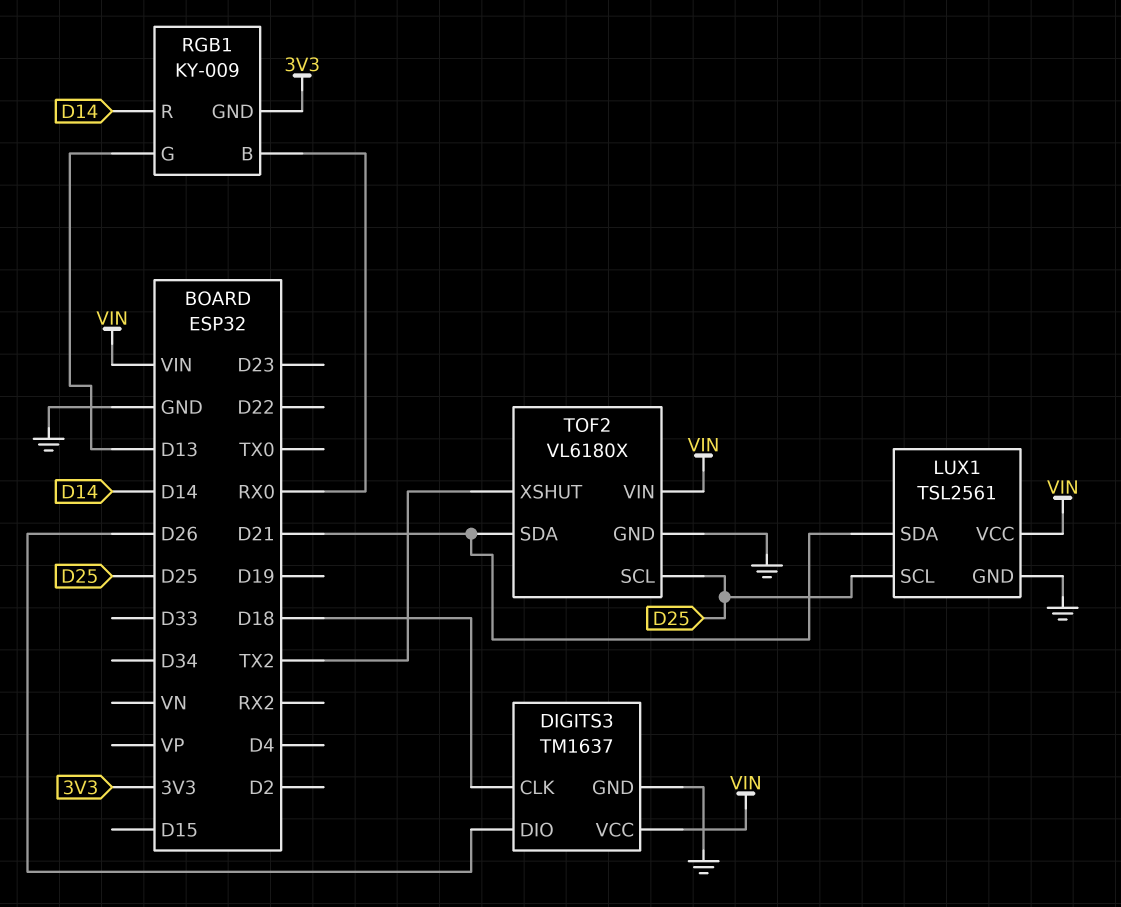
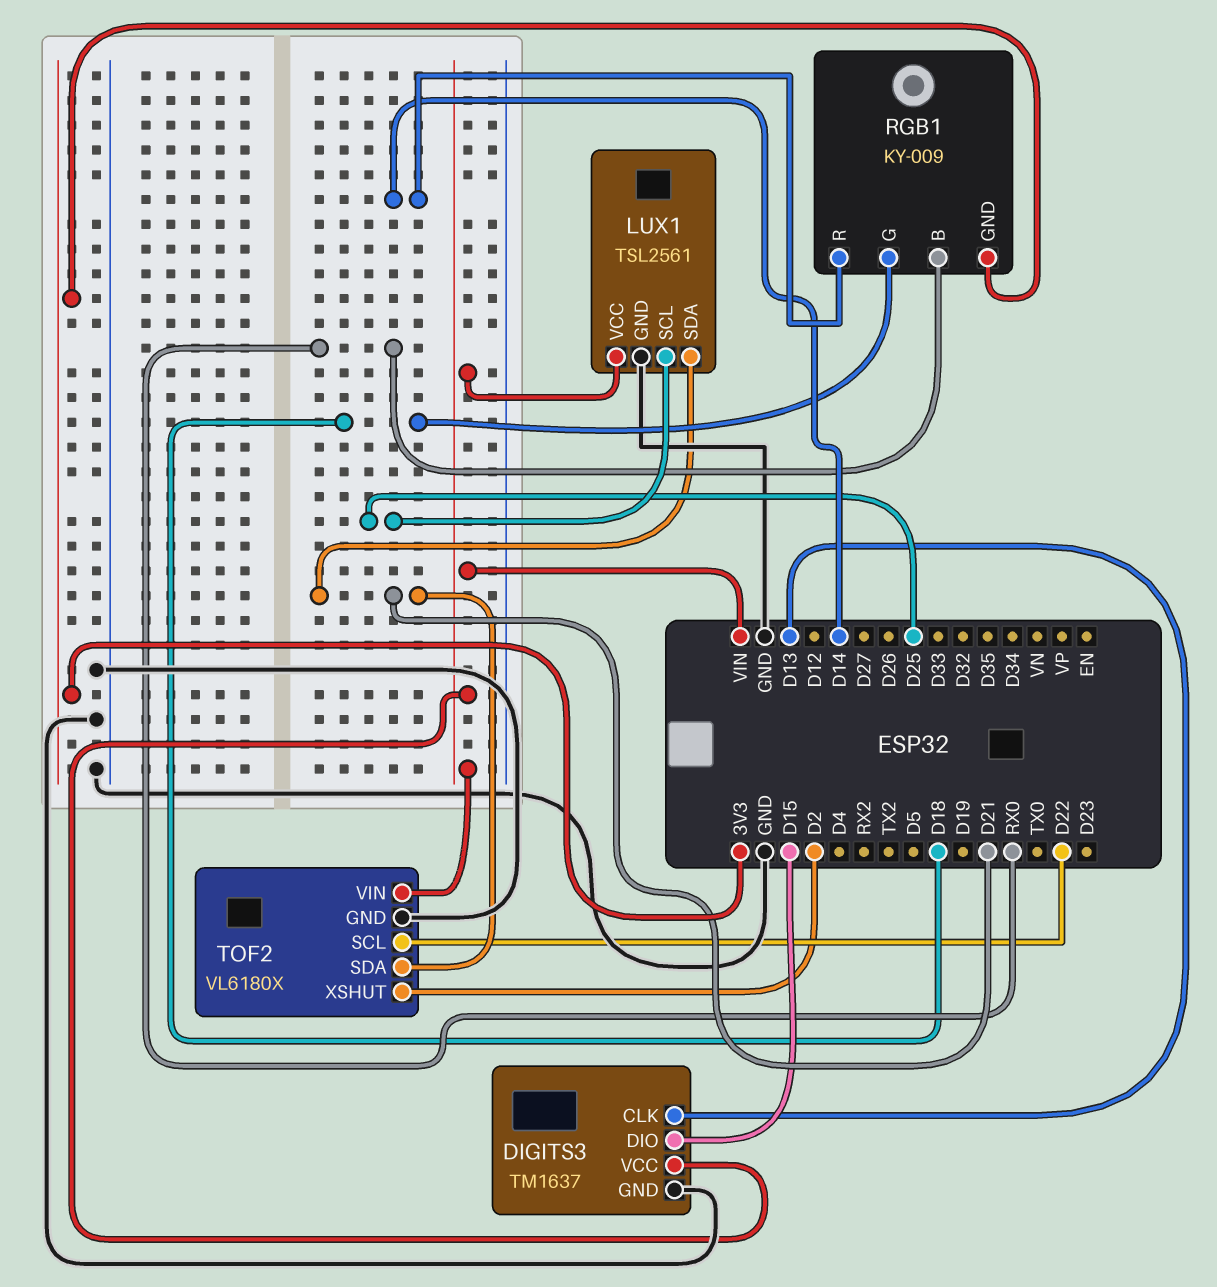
DIGITS3 pin CLK: D18 -> D13
DIGITS3 pin DIO: D26 -> D15
RGB1 pin G: D13 -> D18
TOF2 pin SCL: D25 -> D22
TOF2 pin XSHUT: TX2 -> D2

